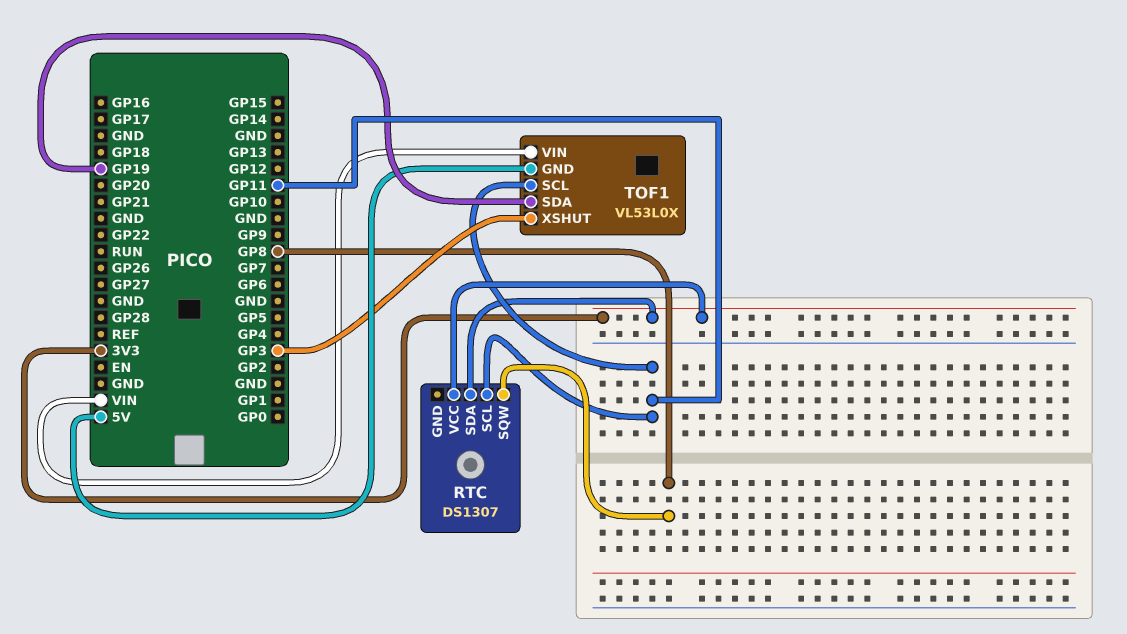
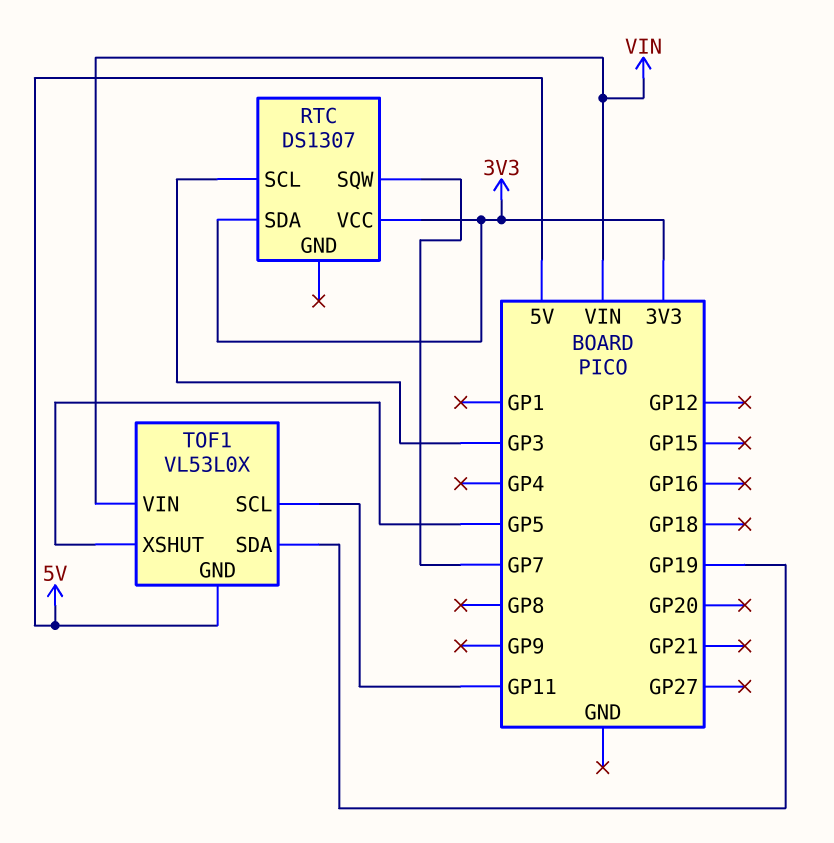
RTC pin SCL: GP11 -> GP3
RTC pin SQW: GP8 -> GP7
TOF1 pin XSHUT: GP3 -> GP5

